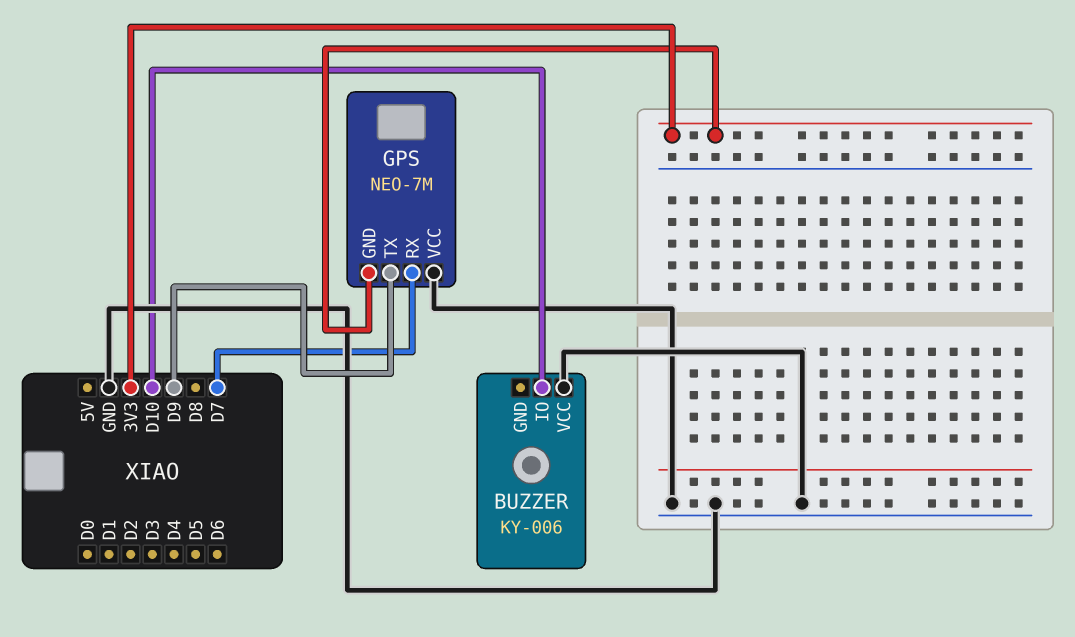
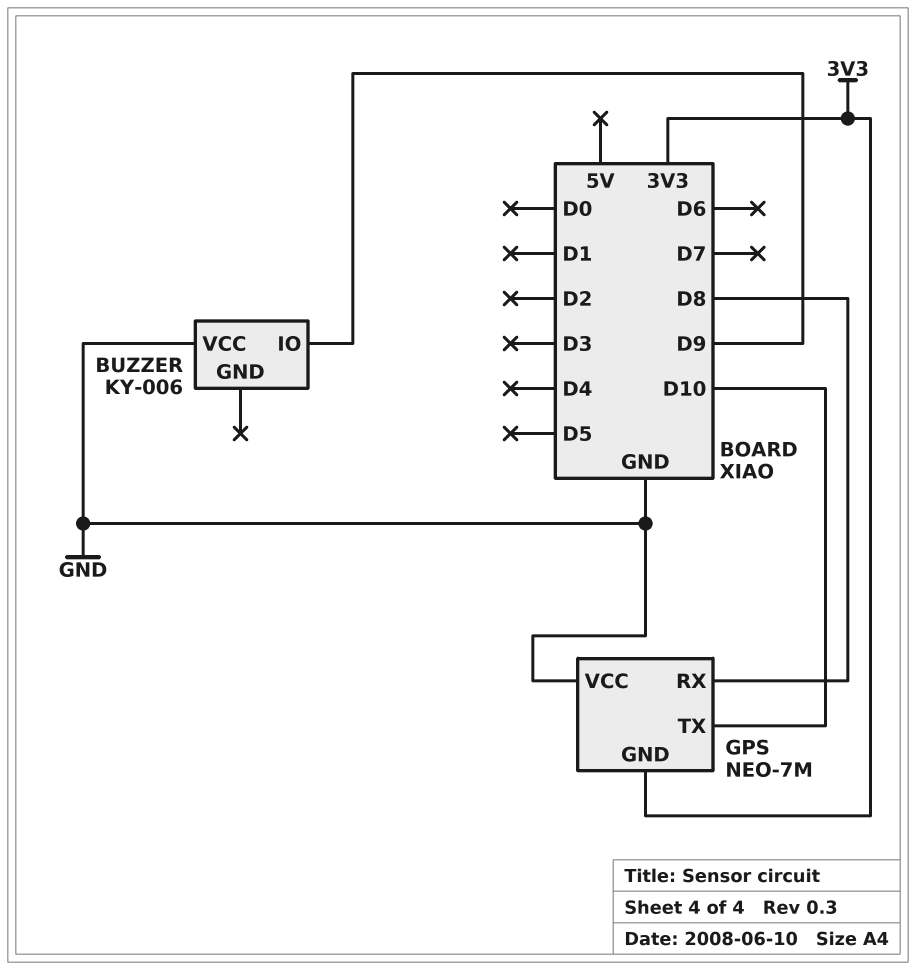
BUZZER pin IO: D10 -> D9
GPS pin RX: D7 -> D8
GPS pin TX: D9 -> D10

